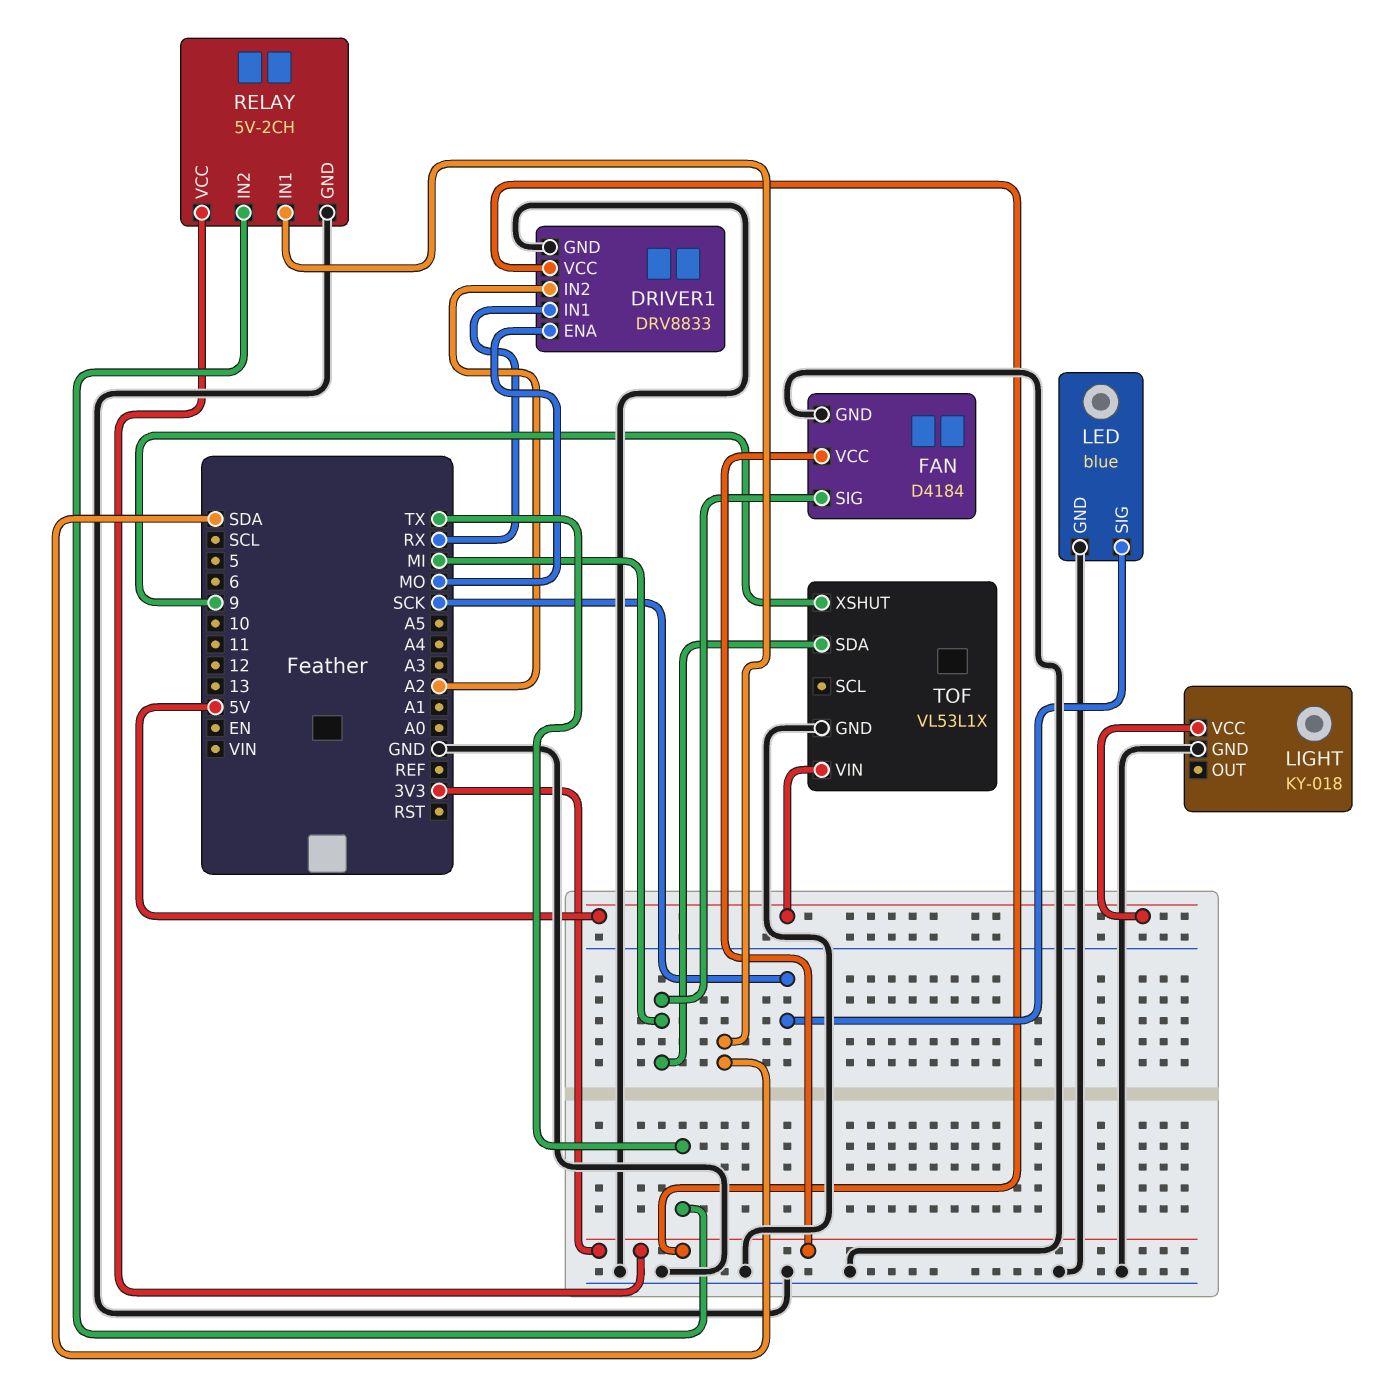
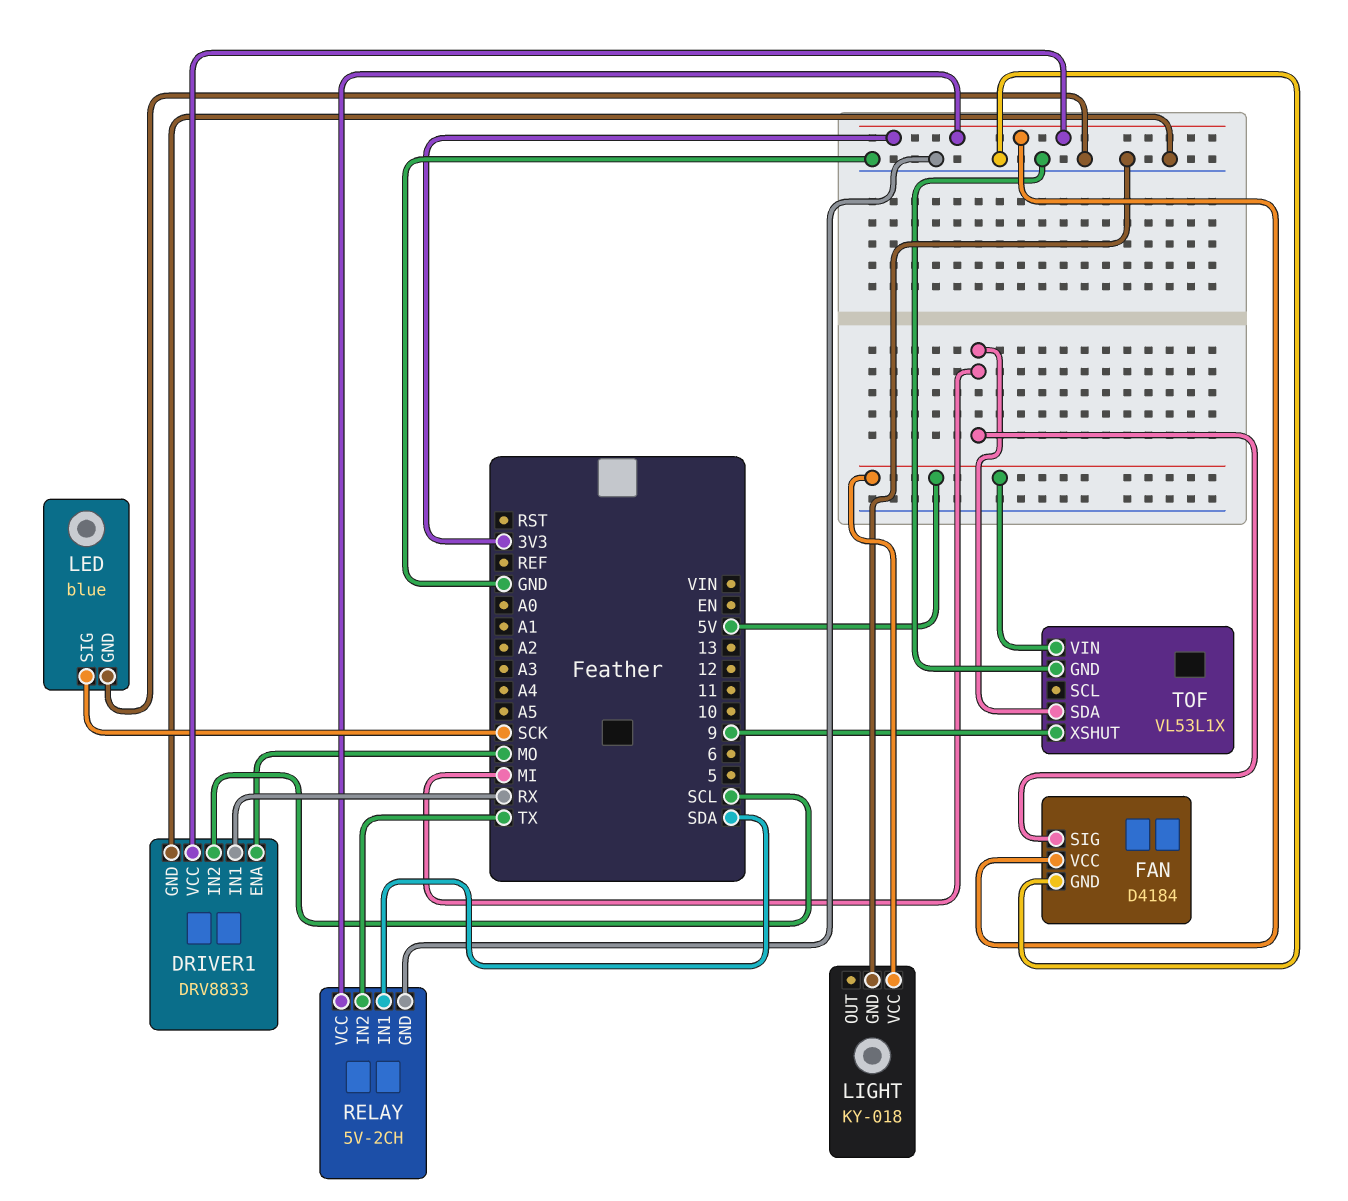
DRIVER1 pin IN2: A2 -> SCL

